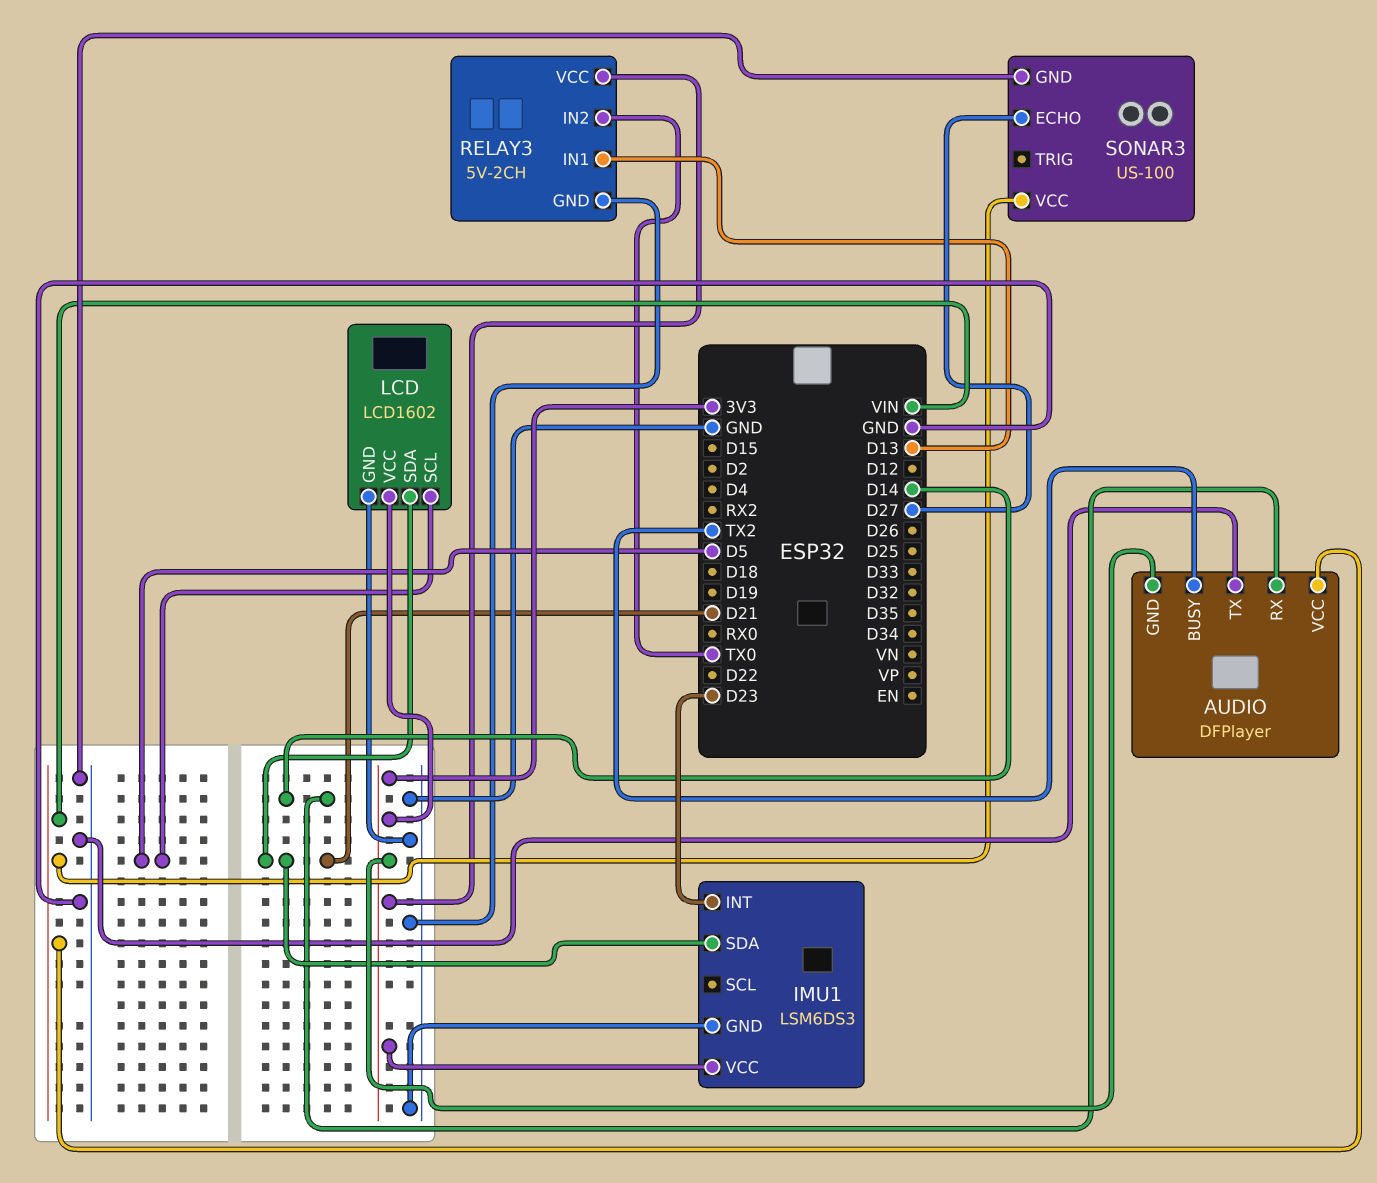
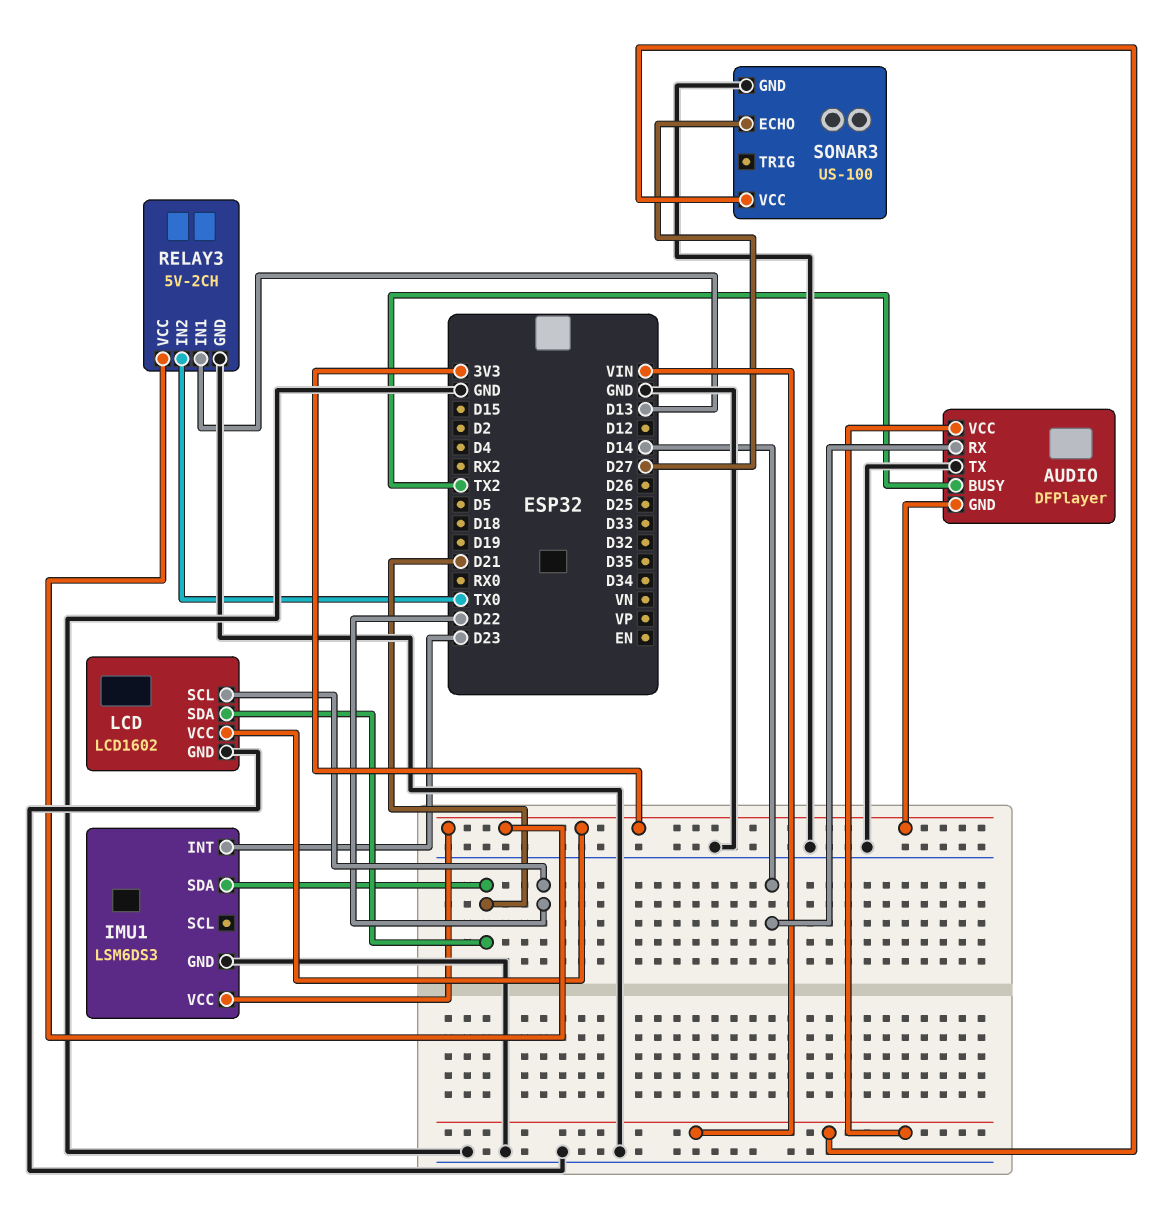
LCD pin SCL: D5 -> D22

